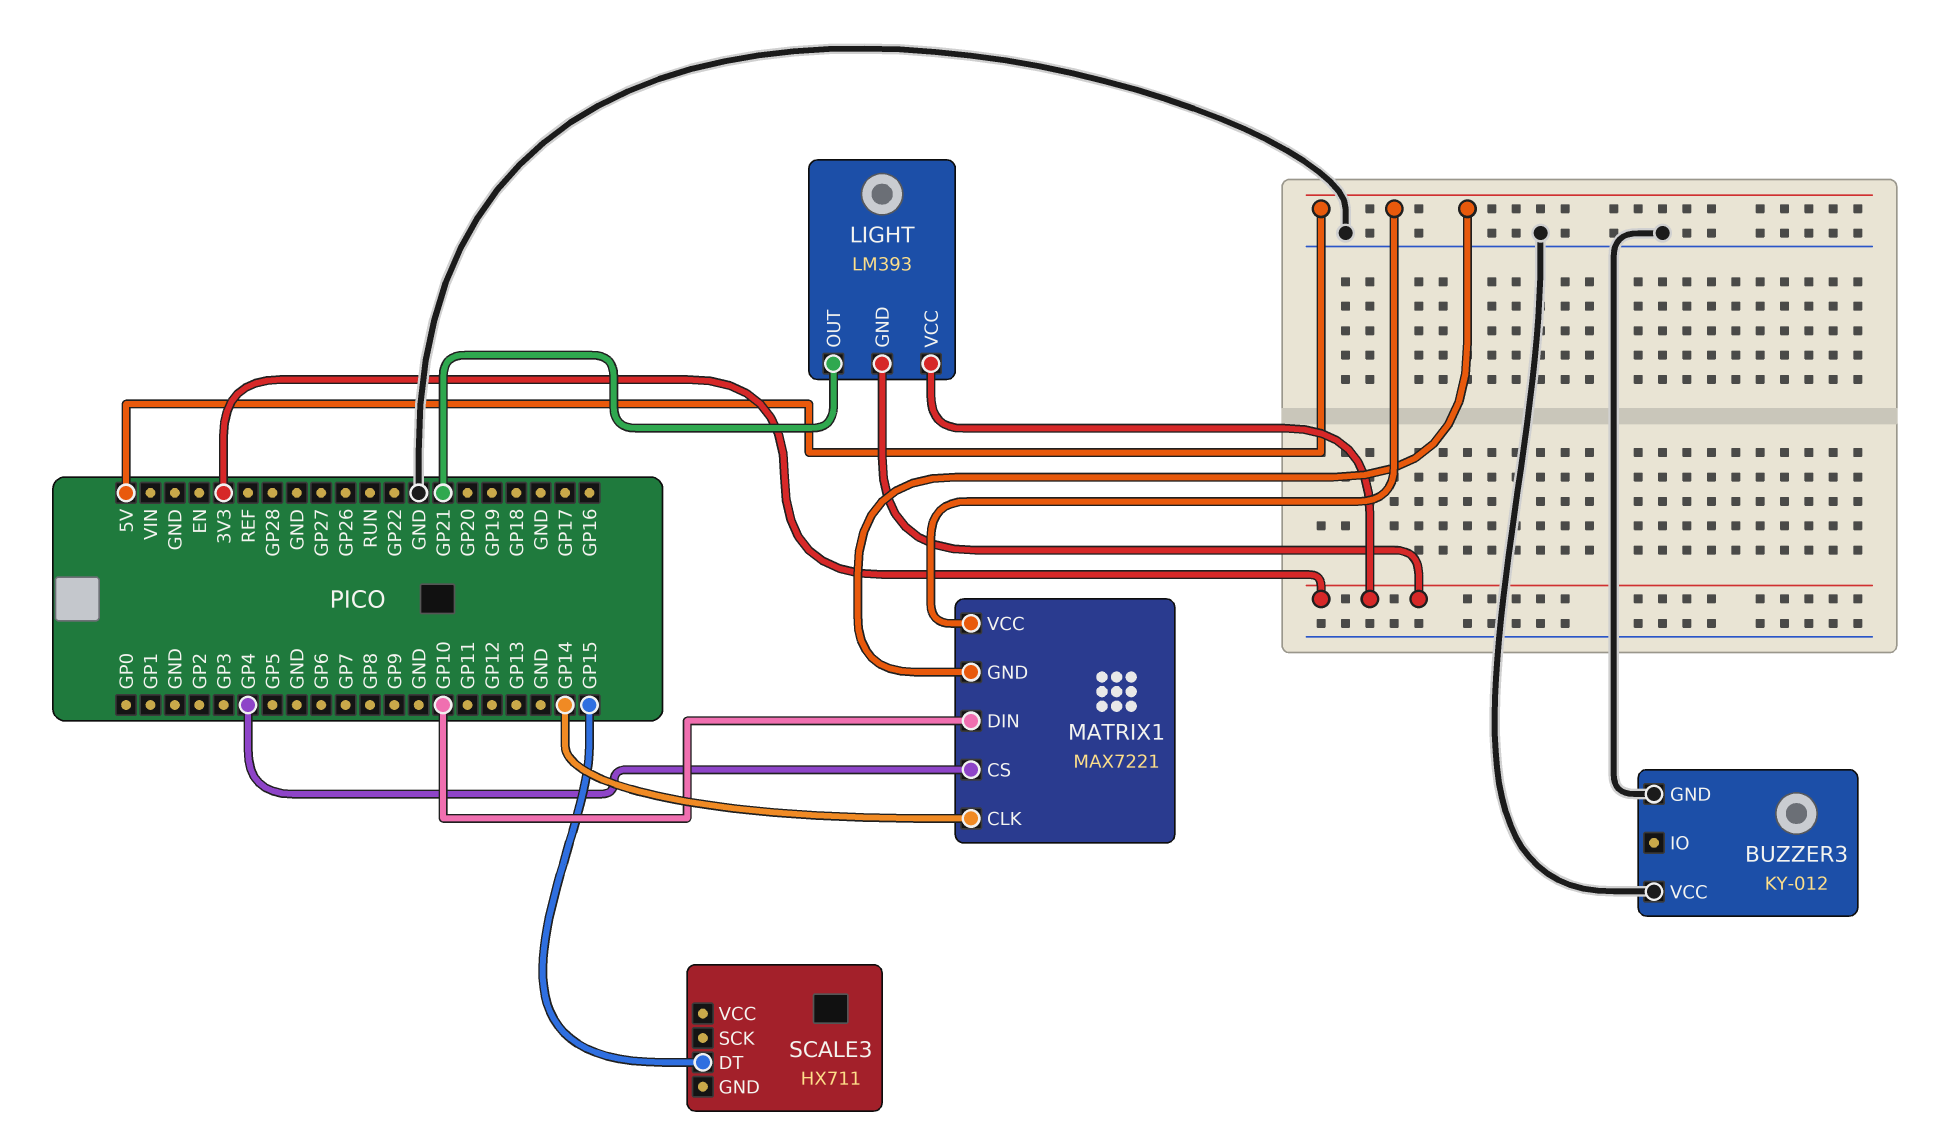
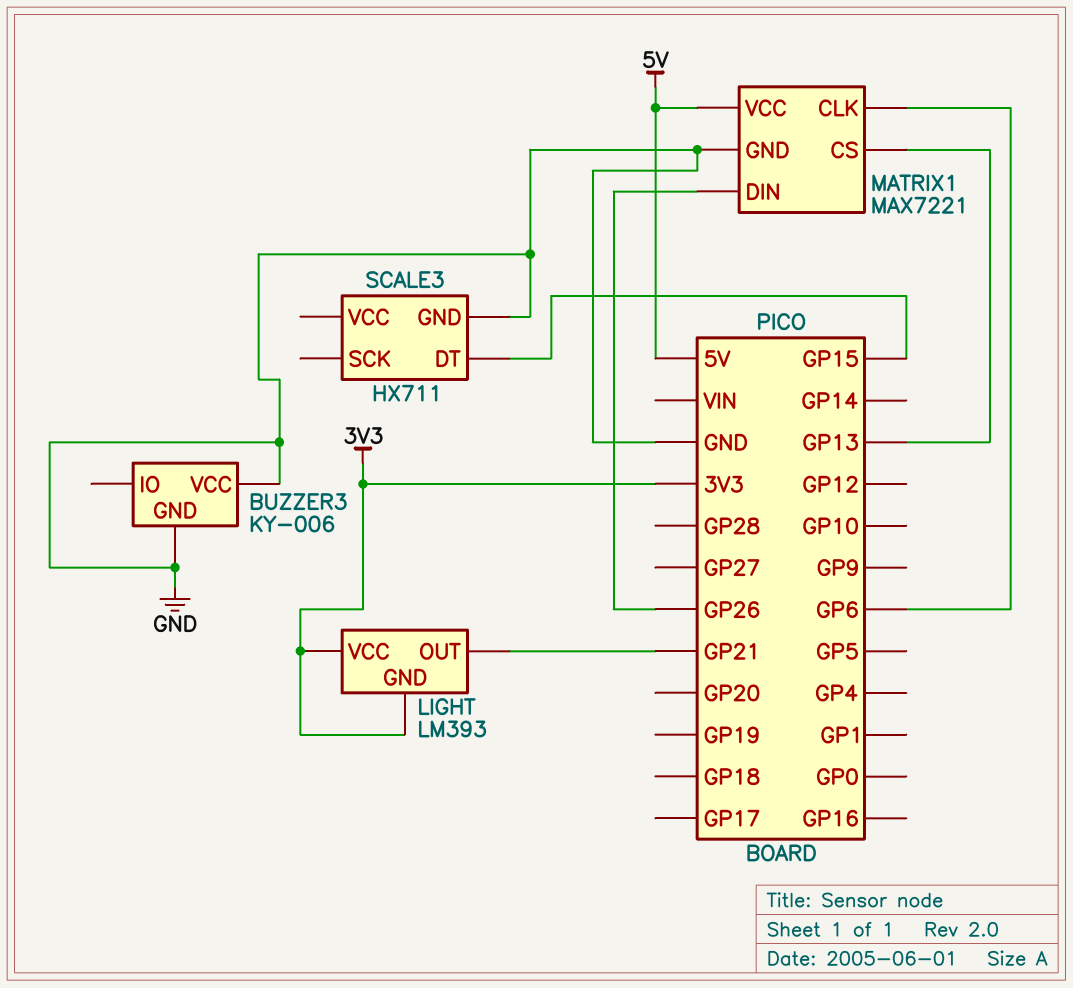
BUZZER3: KY-012 -> KY-006
MATRIX1 pin CLK: GP14 -> GP6
MATRIX1 pin CS: GP4 -> GP13
MATRIX1 pin DIN: GP10 -> GP26
MATRIX1 pin GND: 5V -> GND
SCALE3 pin GND: none -> GND

